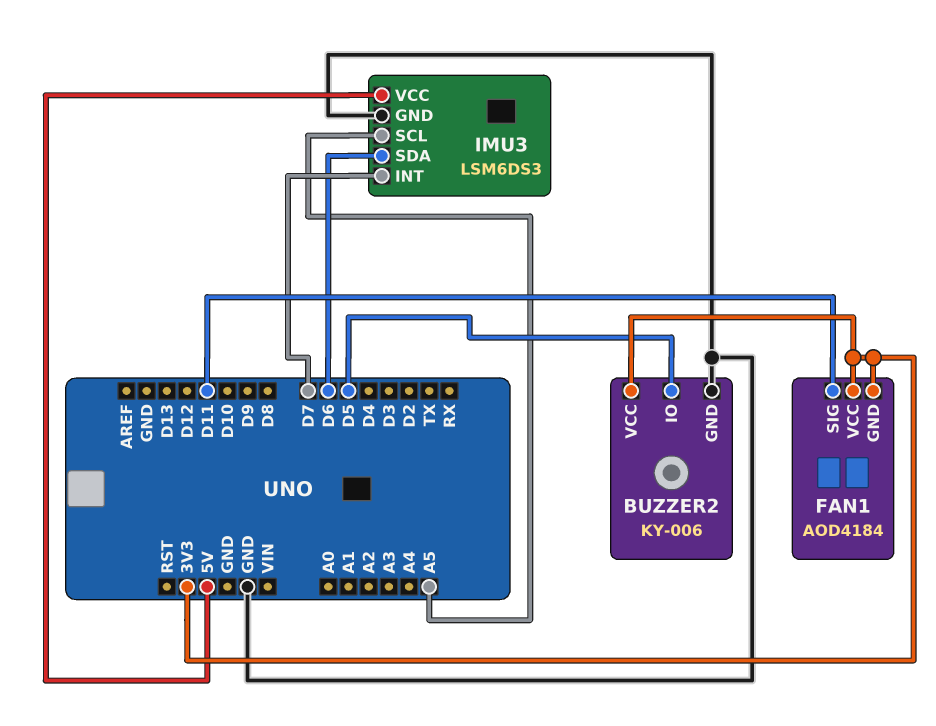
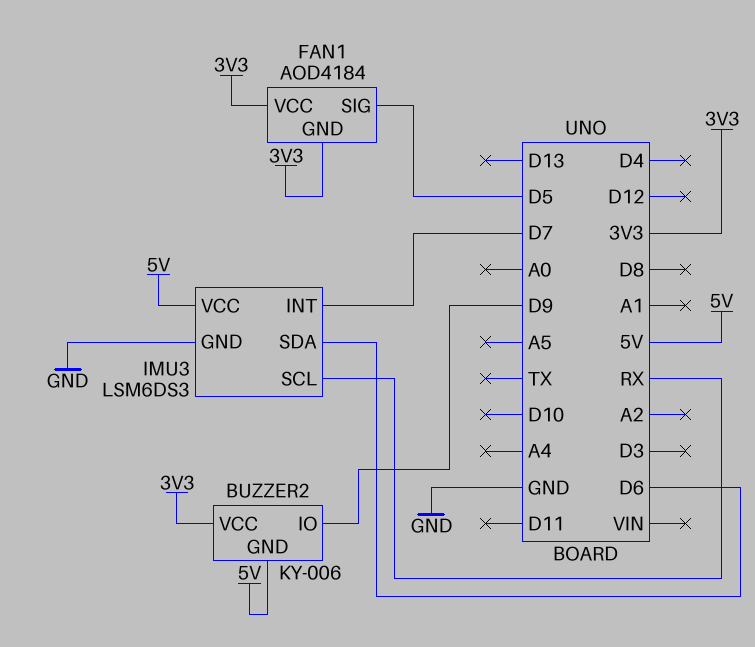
BUZZER2 pin GND: GND -> 5V
BUZZER2 pin IO: D5 -> D9
FAN1 pin SIG: D11 -> D5
IMU3 pin SCL: A5 -> RX

